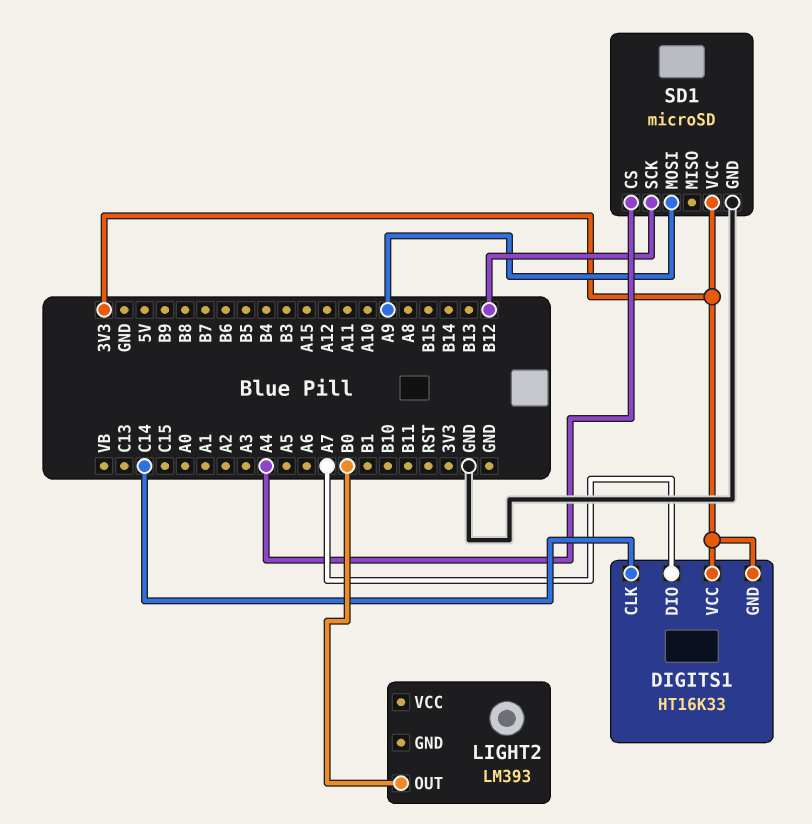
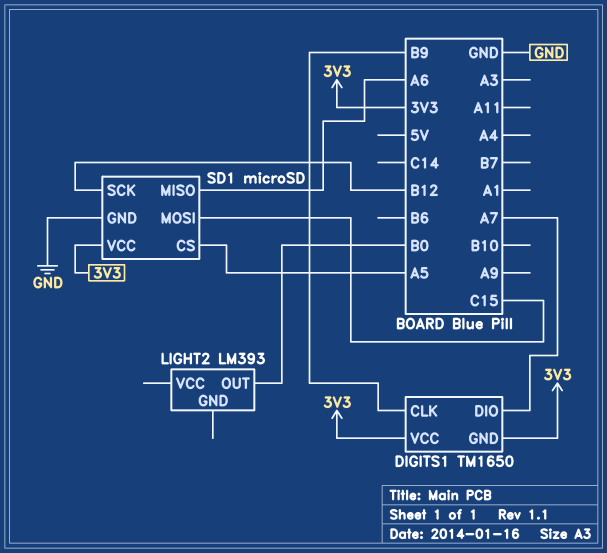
DIGITS1: HT16K33 -> TM1650
DIGITS1 pin CLK: C14 -> B9
SD1 pin CS: A4 -> A5
SD1 pin MISO: none -> A6
SD1 pin MOSI: A9 -> C15

